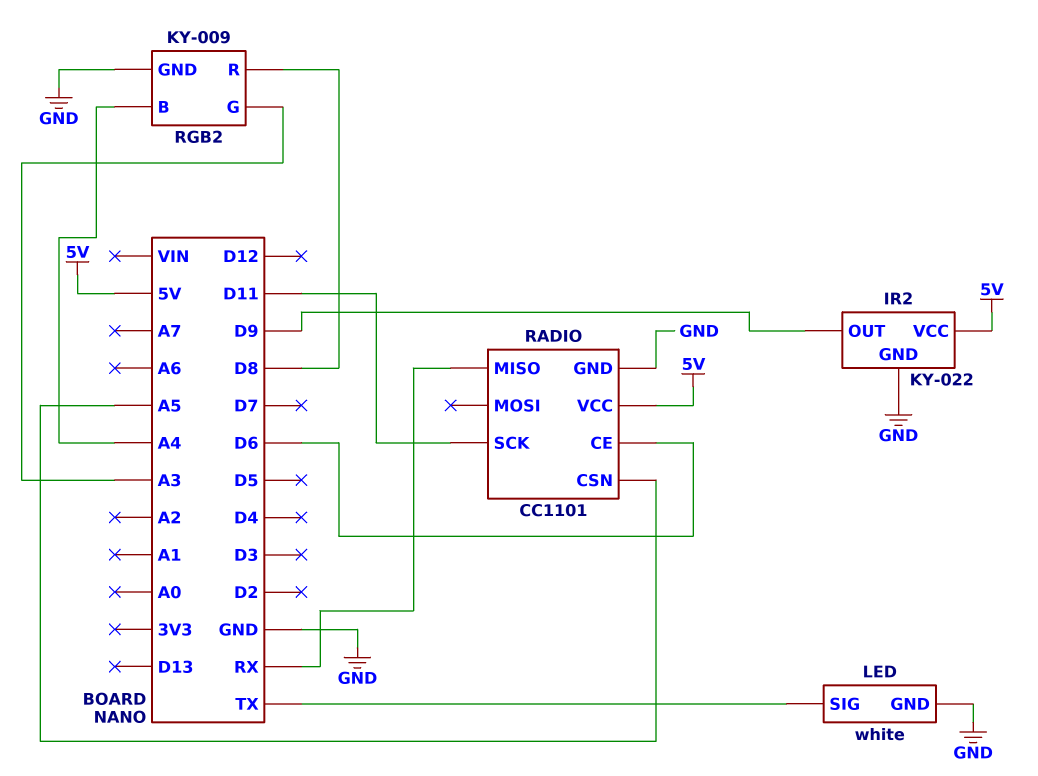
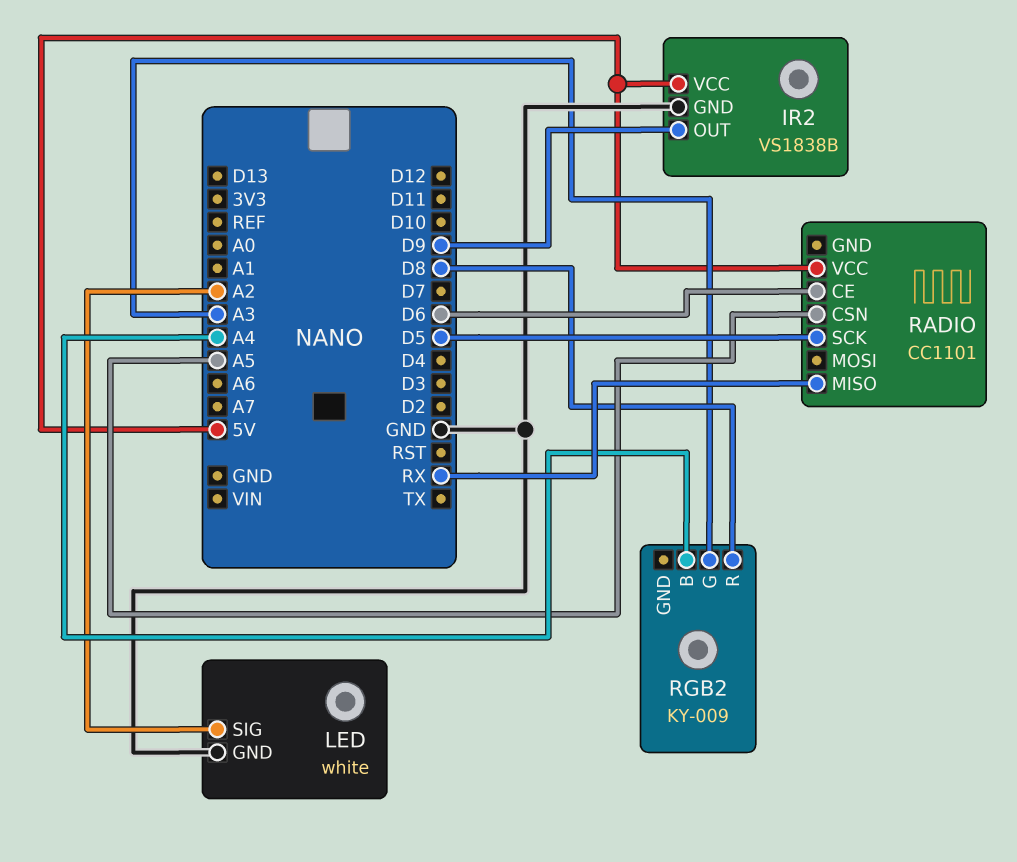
IR2: KY-022 -> VS1838B
LED pin SIG: TX -> A2
RADIO pin GND: GND -> none
RADIO pin SCK: D11 -> D5
RGB2 pin GND: GND -> none

